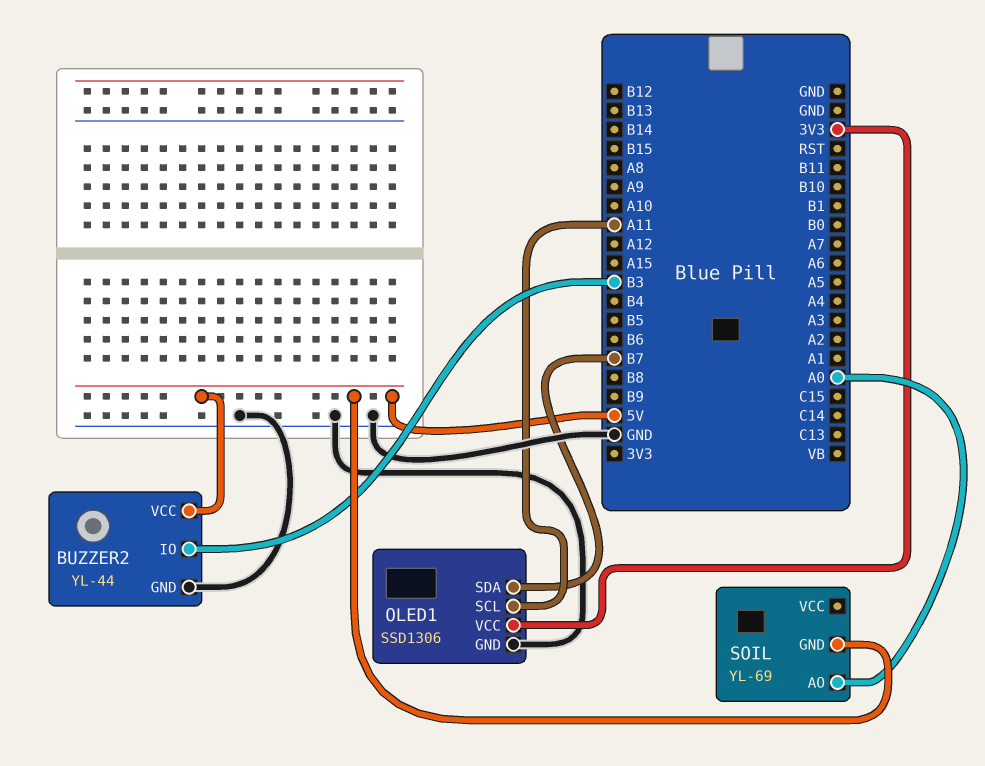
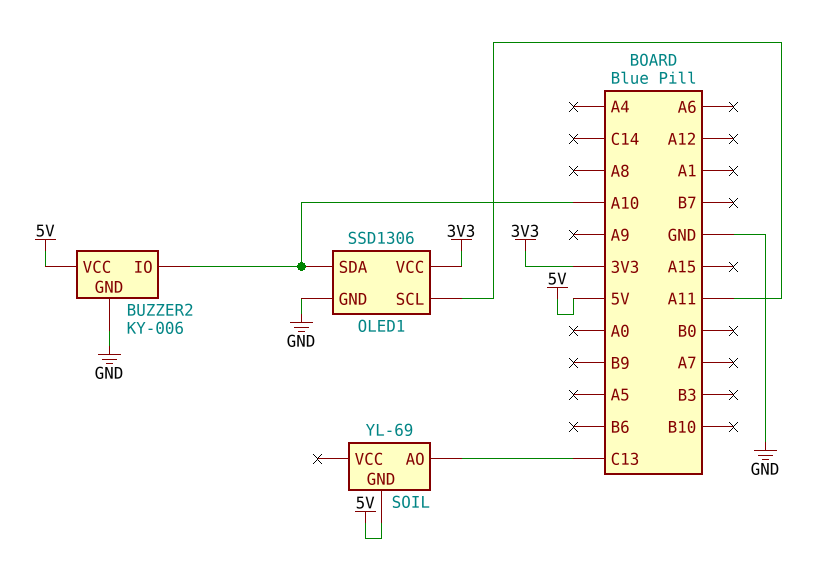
BUZZER2: YL-44 -> KY-006
BUZZER2 pin IO: B3 -> A10
OLED1 pin SDA: B7 -> A10
SOIL pin AO: A0 -> C13

